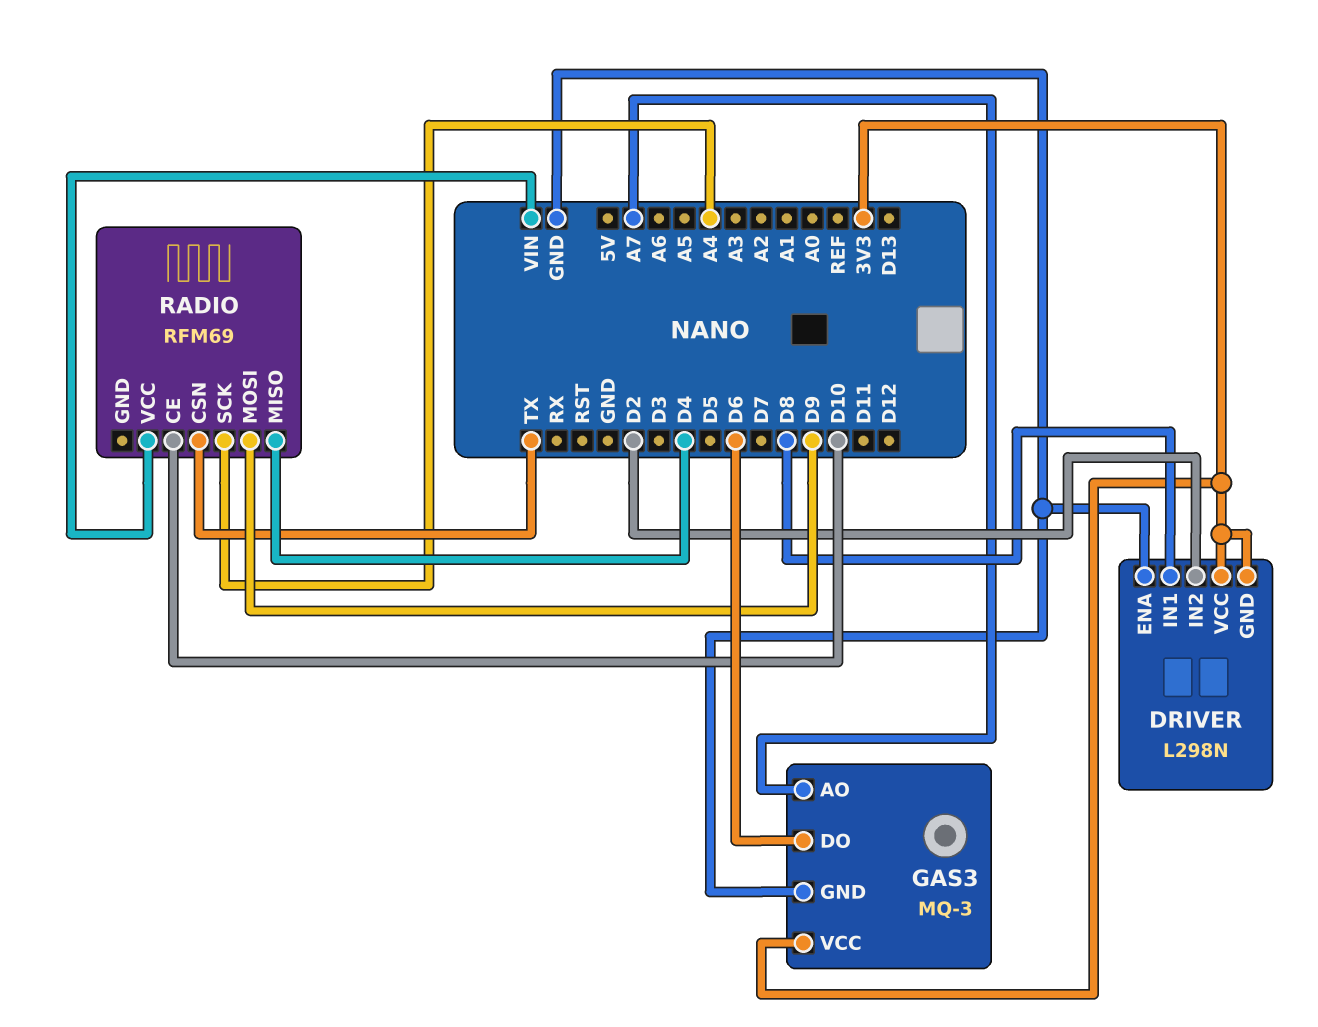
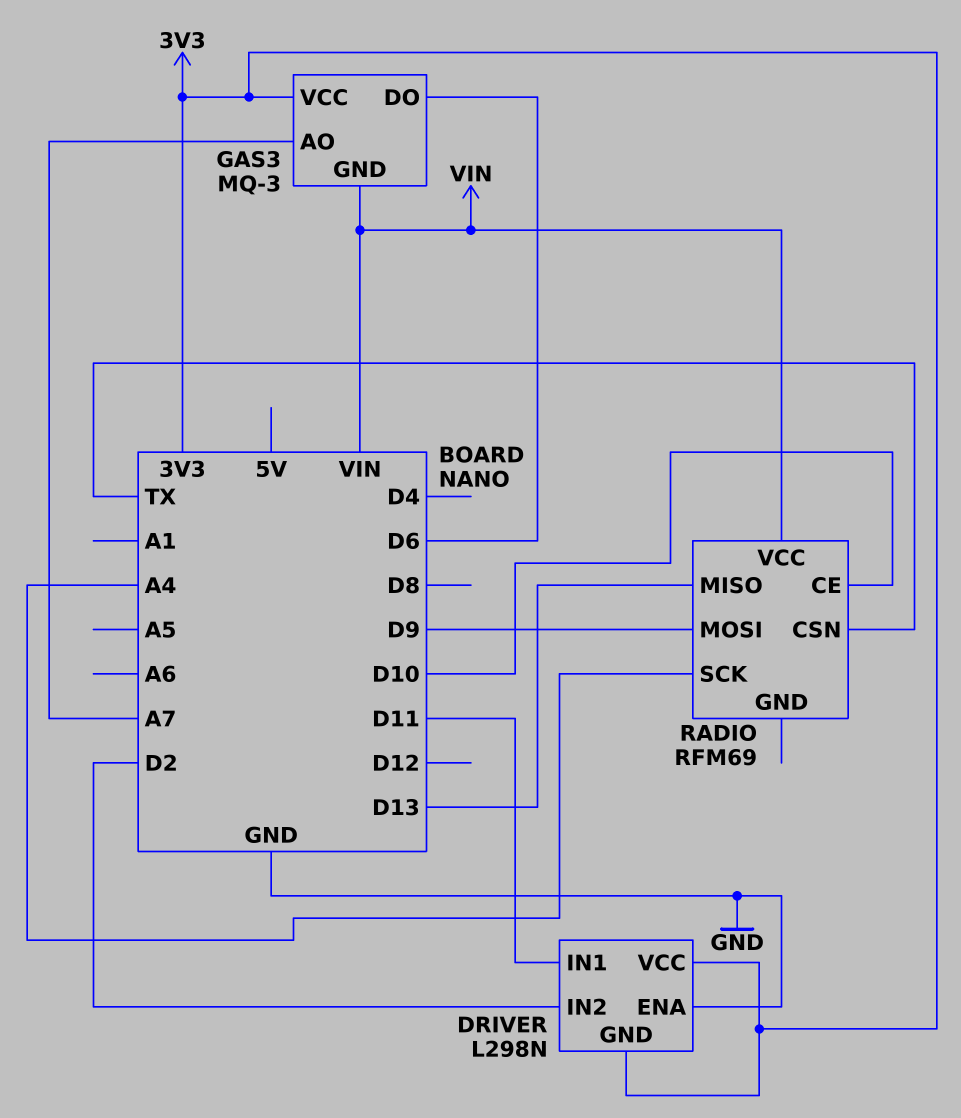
DRIVER pin IN1: D8 -> D11
GAS3 pin GND: GND -> VIN
RADIO pin MISO: D4 -> D13

